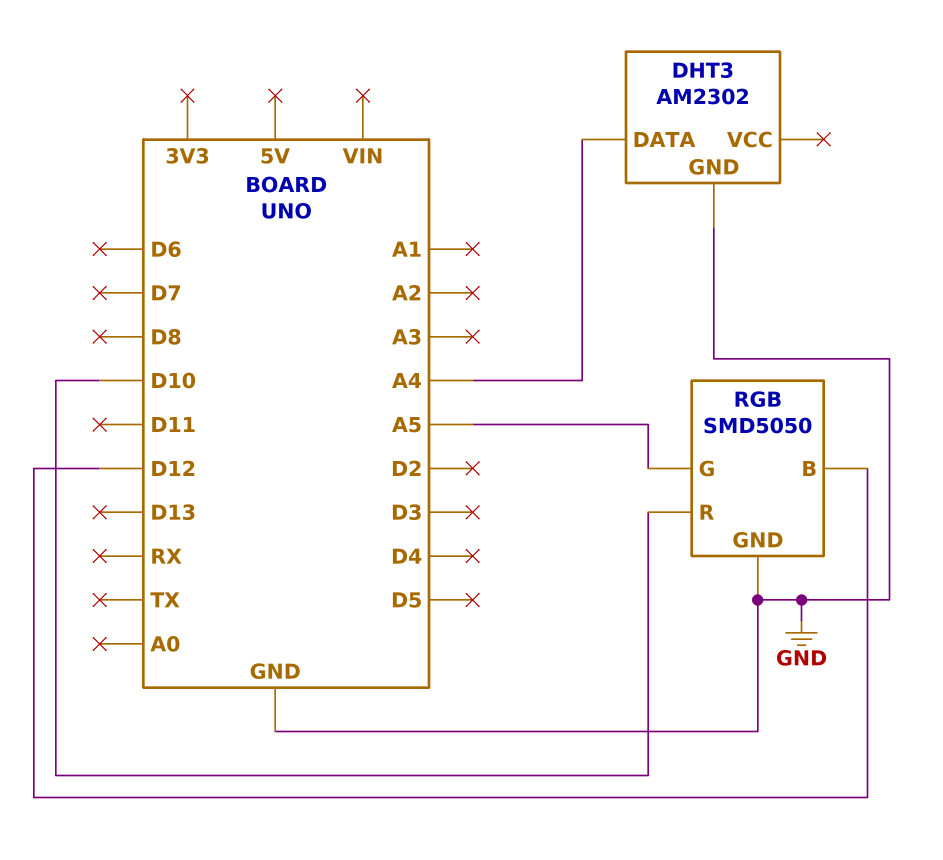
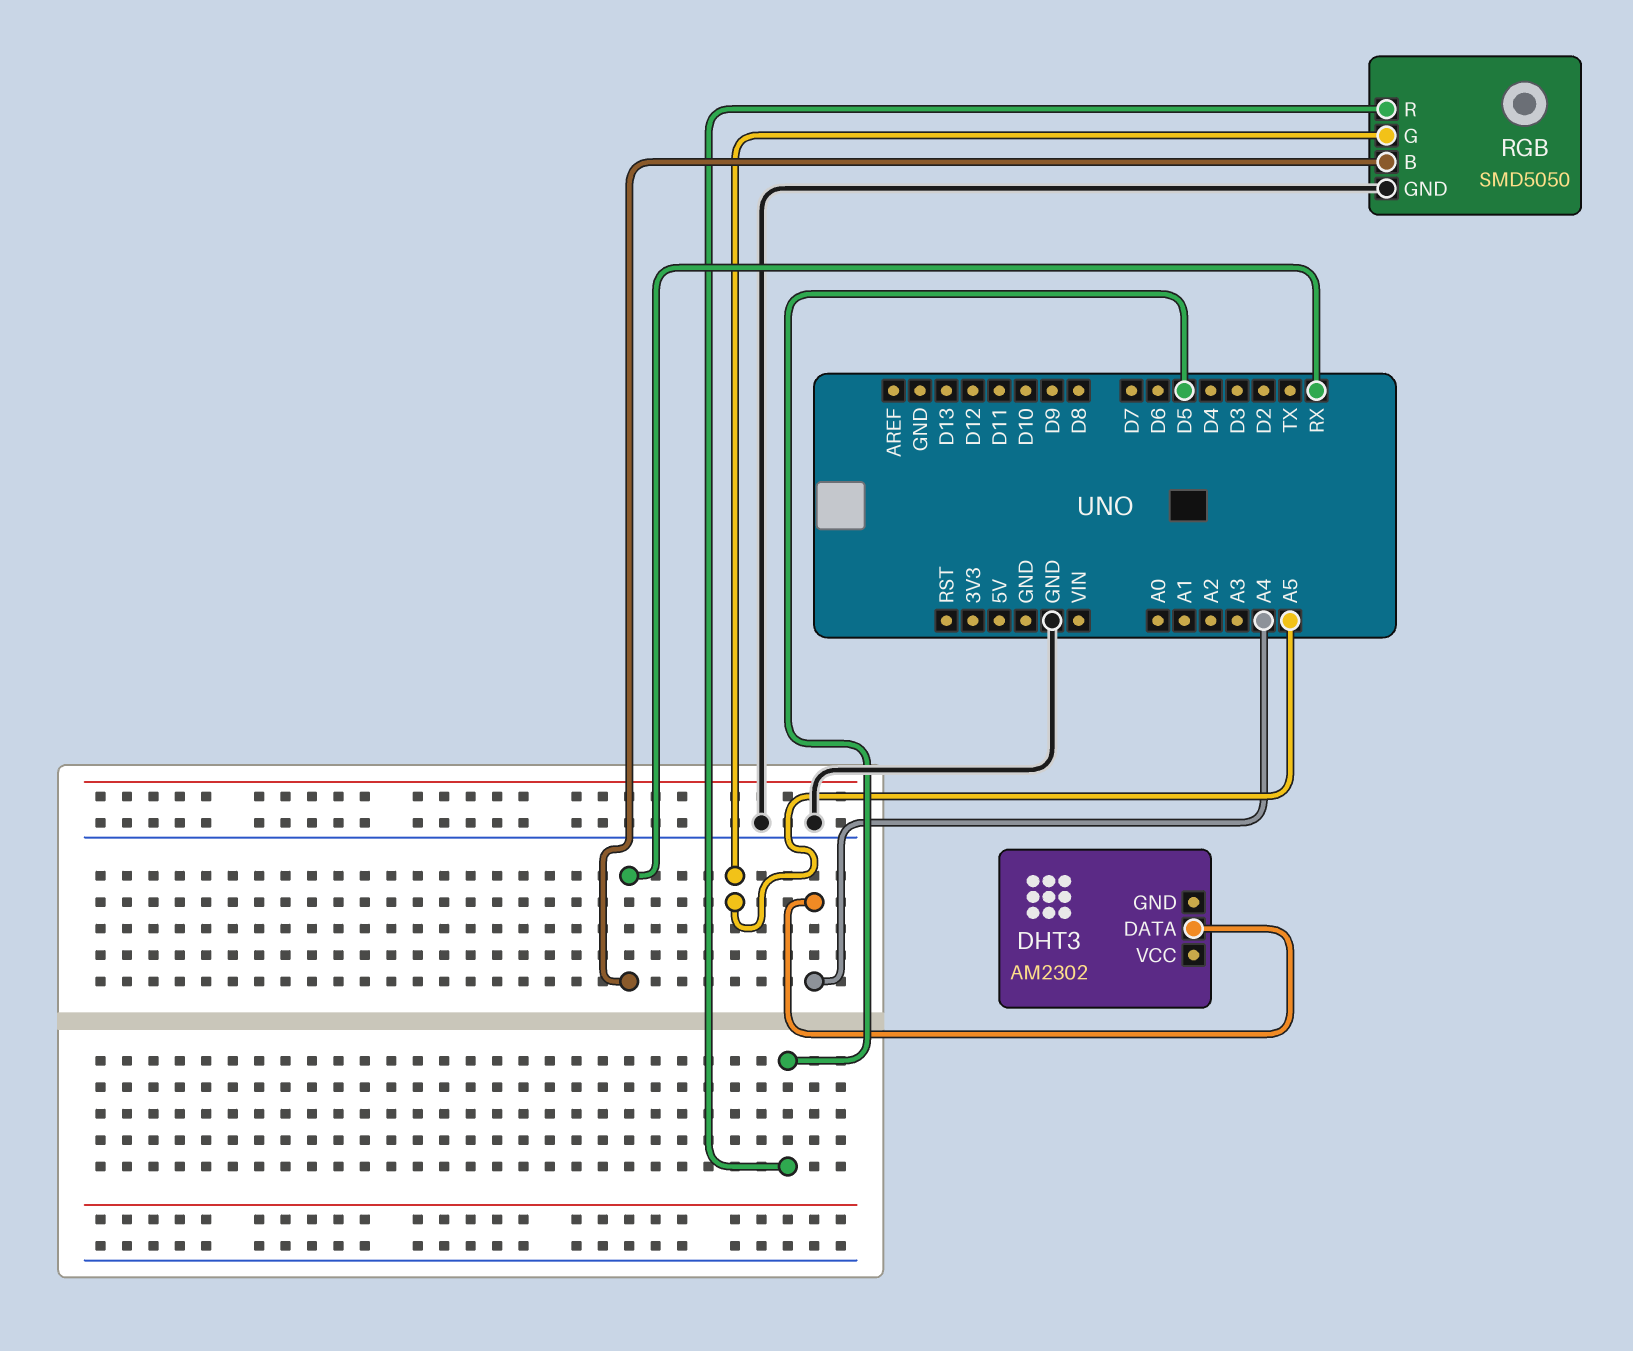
DHT3 pin GND: GND -> none
RGB pin B: D12 -> RX
RGB pin R: D10 -> D5

